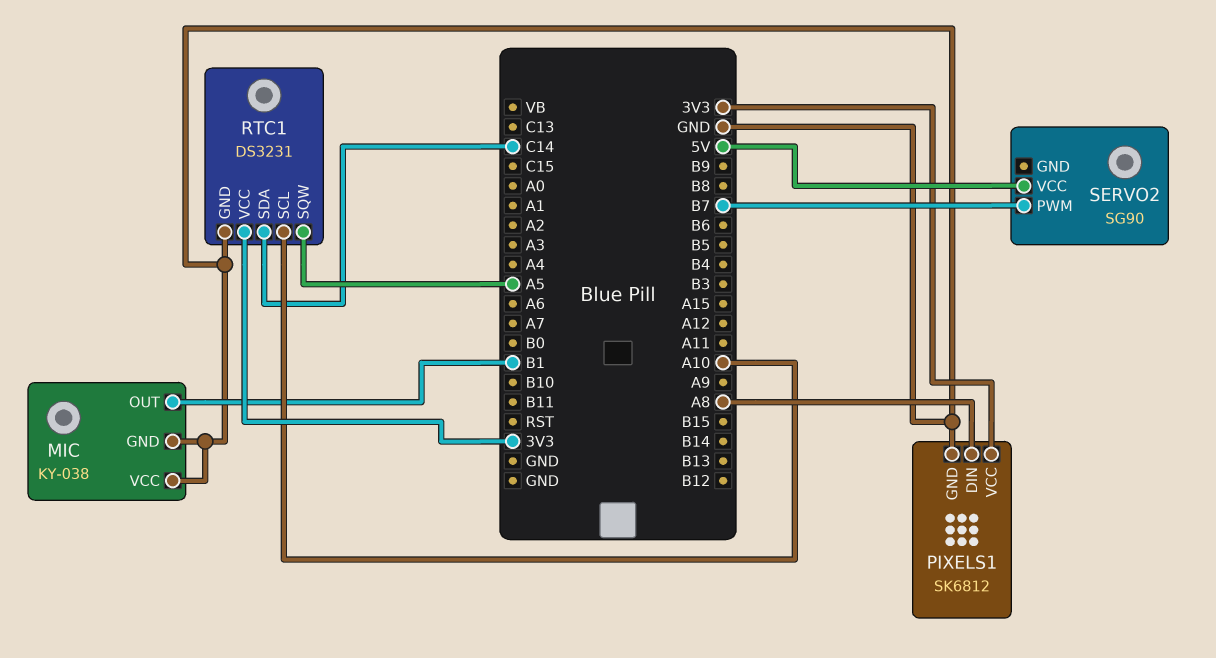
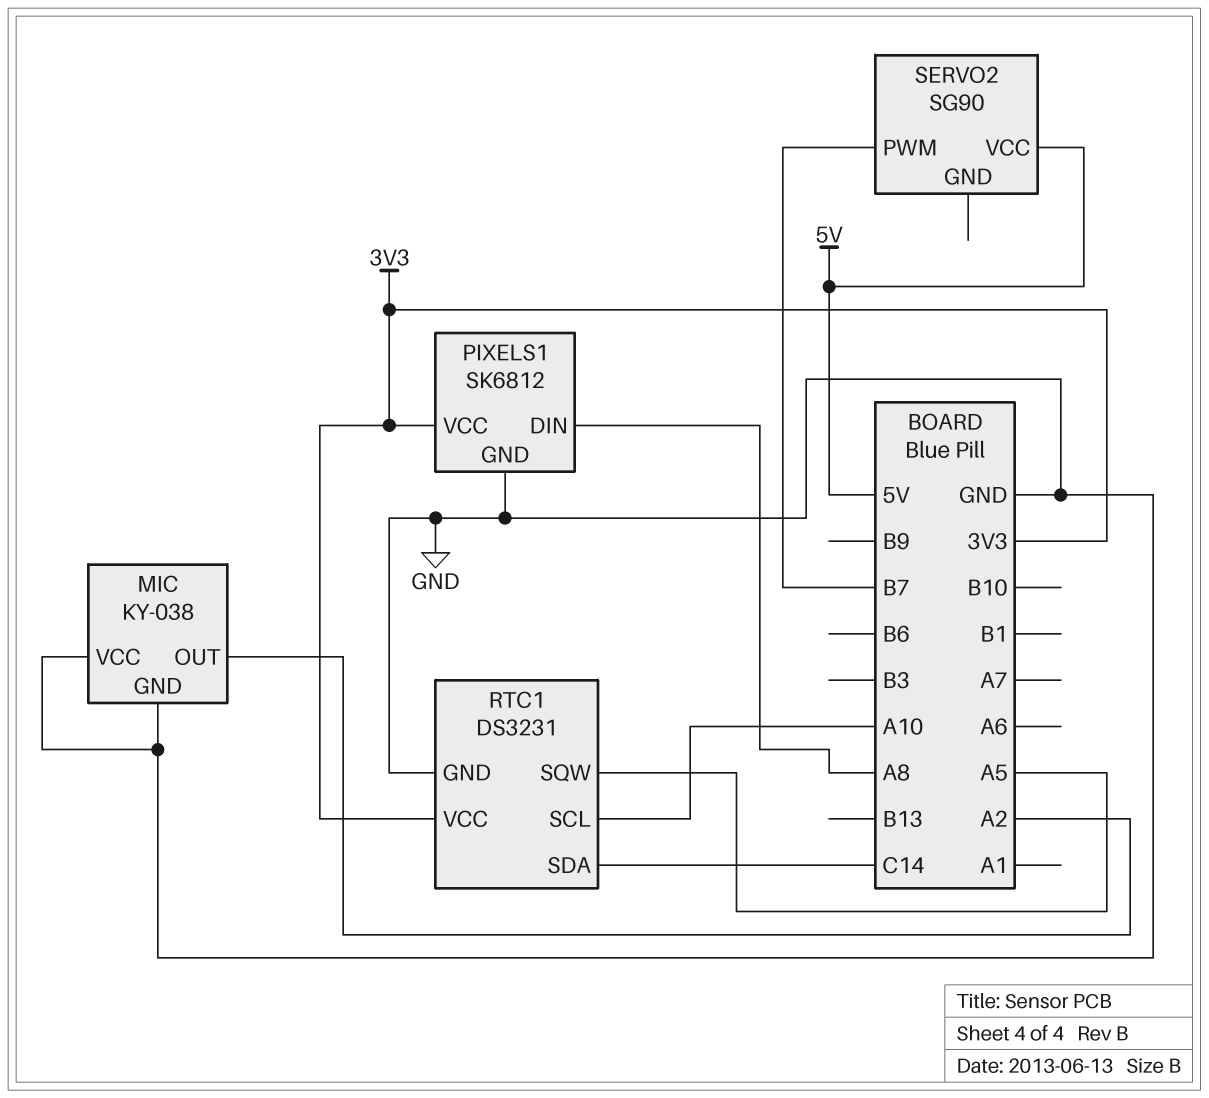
MIC pin OUT: B1 -> A2

